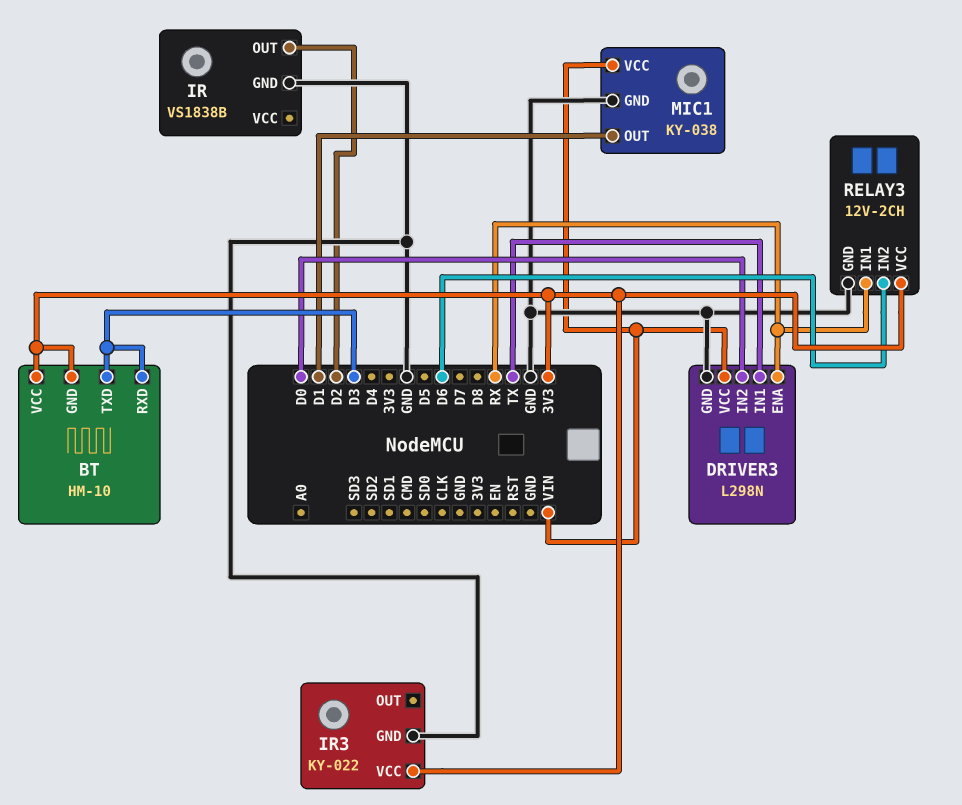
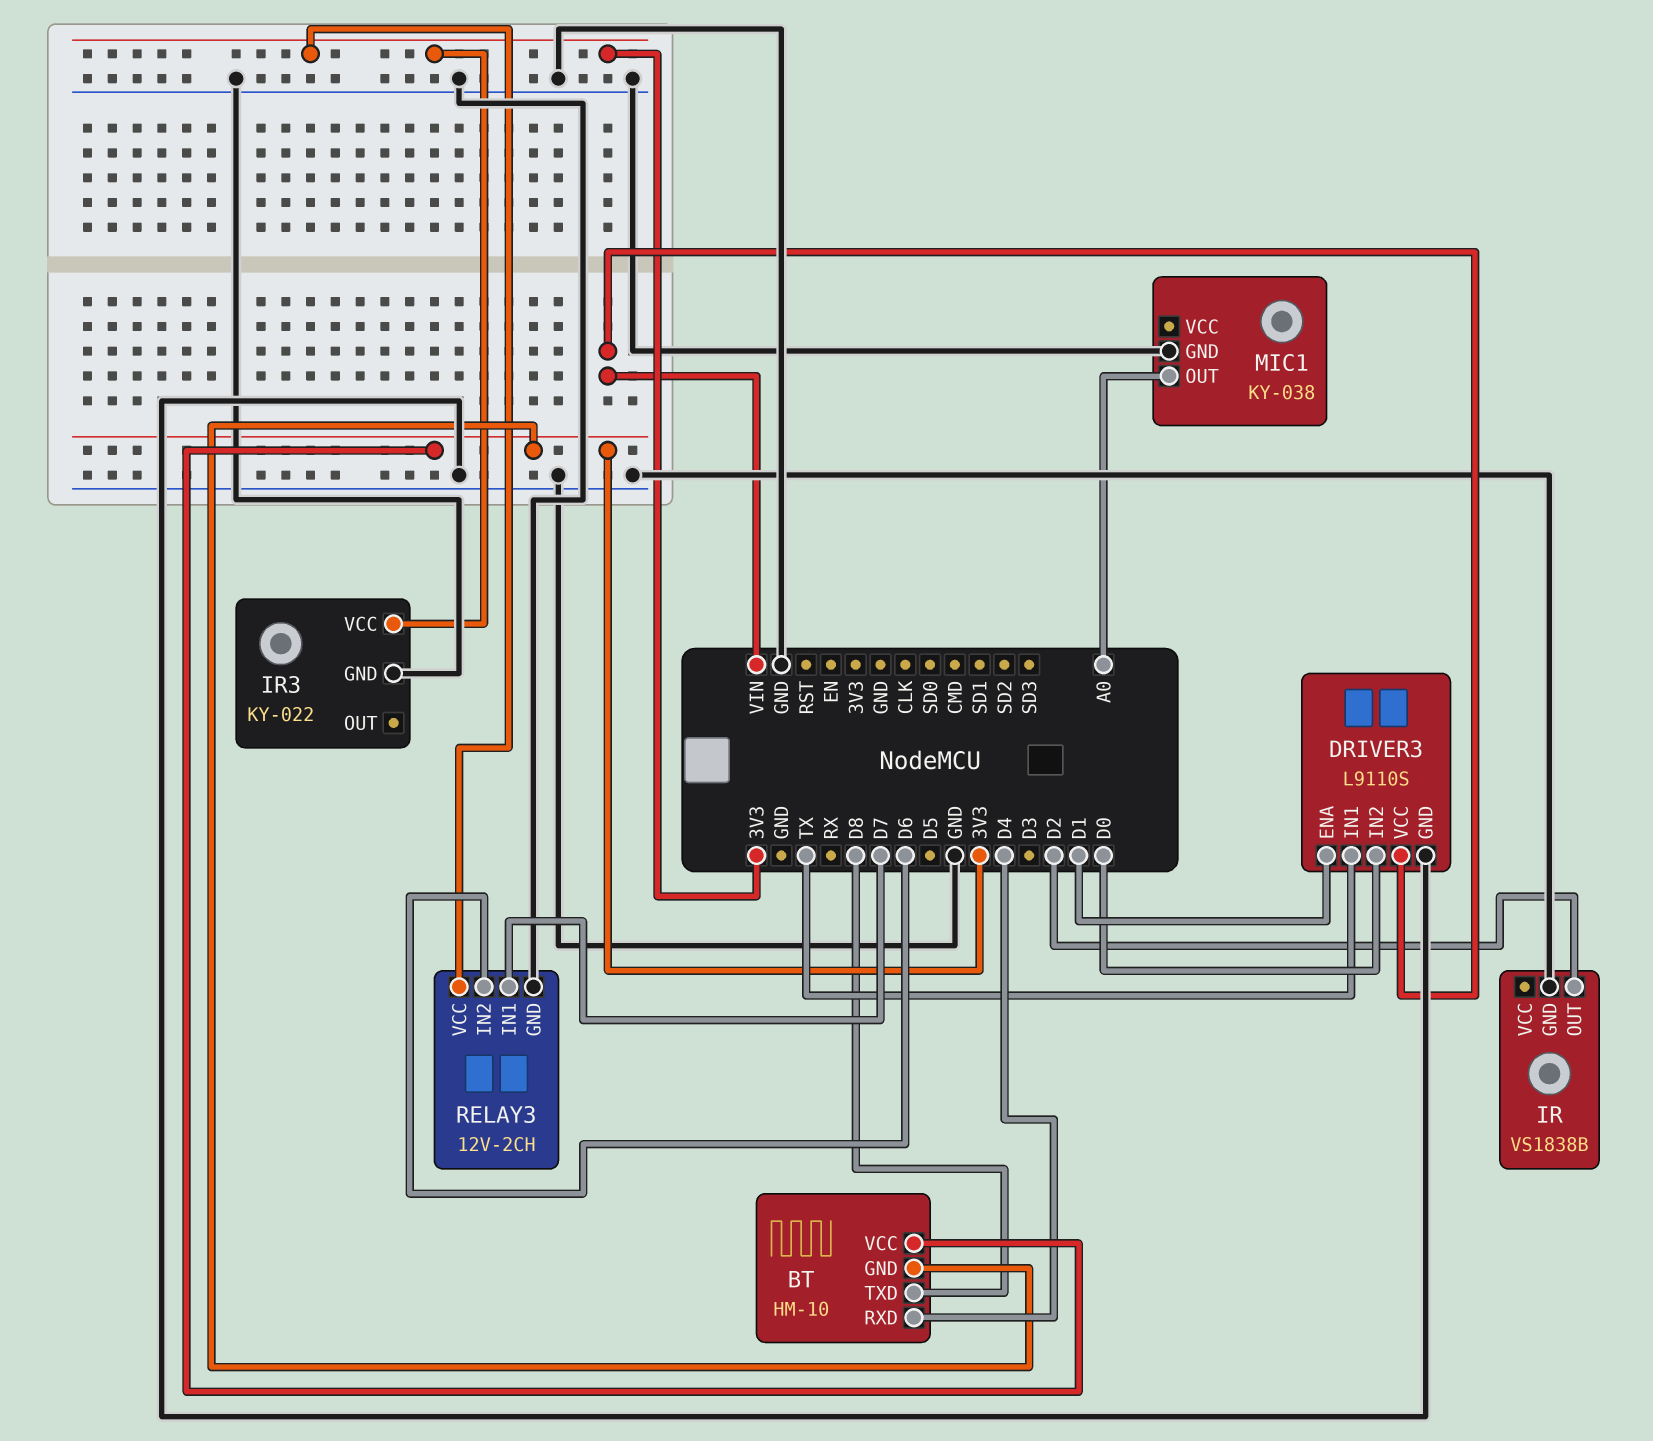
BT pin RXD: D3 -> D4
BT pin TXD: D3 -> D8
DRIVER3: L298N -> L9110S
DRIVER3 pin ENA: RX -> D1
MIC1 pin OUT: D1 -> A0
MIC1 pin VCC: VIN -> none
RELAY3 pin IN1: RX -> D7

